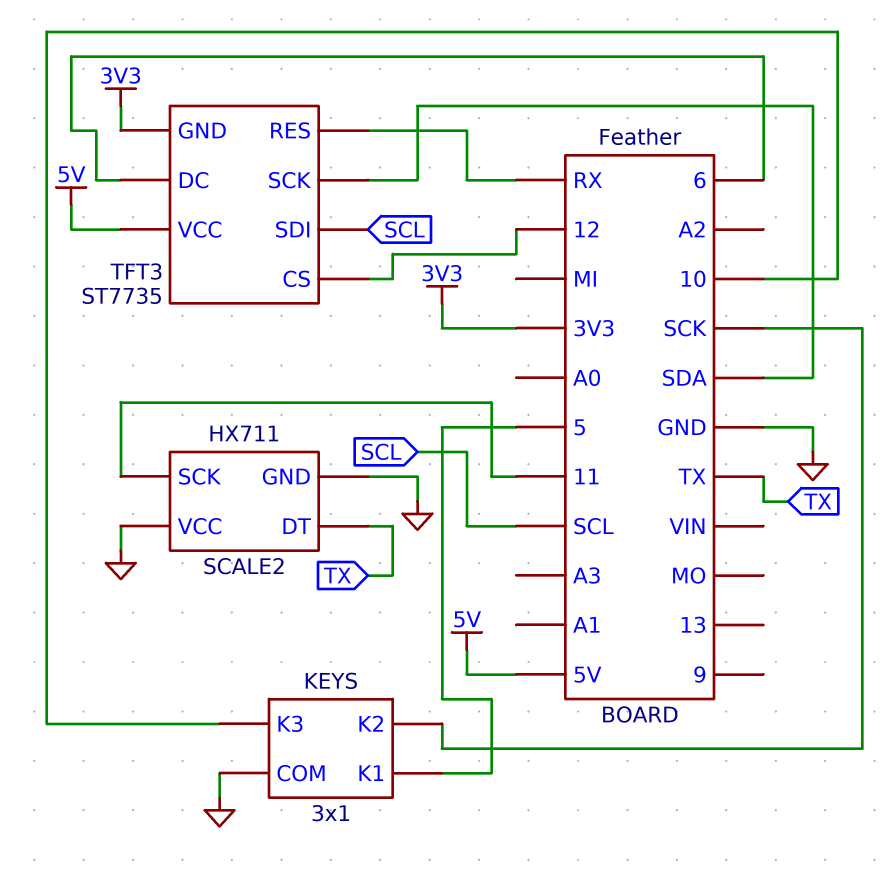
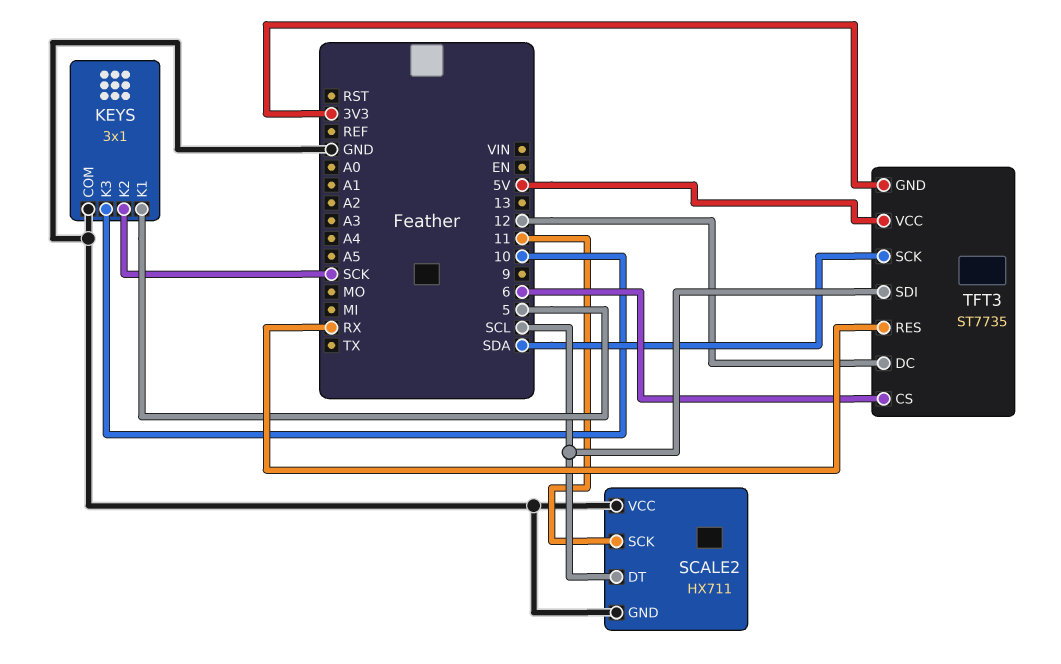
SCALE2 pin DT: TX -> SCL
TFT3 pin CS: 12 -> 6
TFT3 pin DC: 6 -> 12

